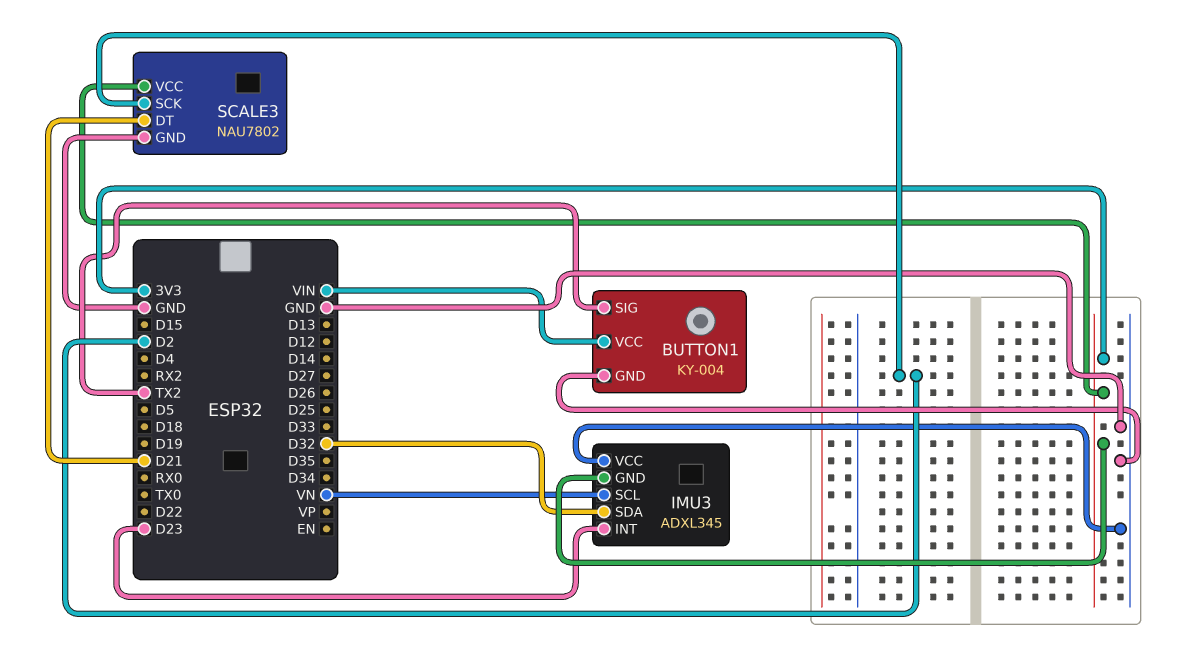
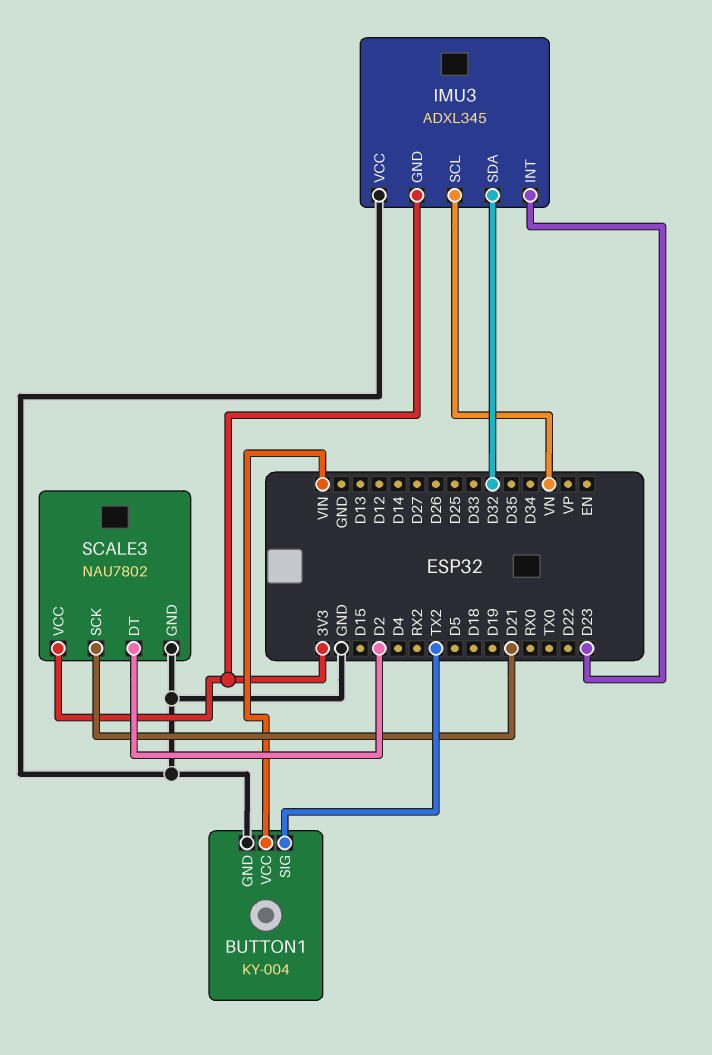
SCALE3 pin DT: D21 -> D2
SCALE3 pin SCK: D2 -> D21

